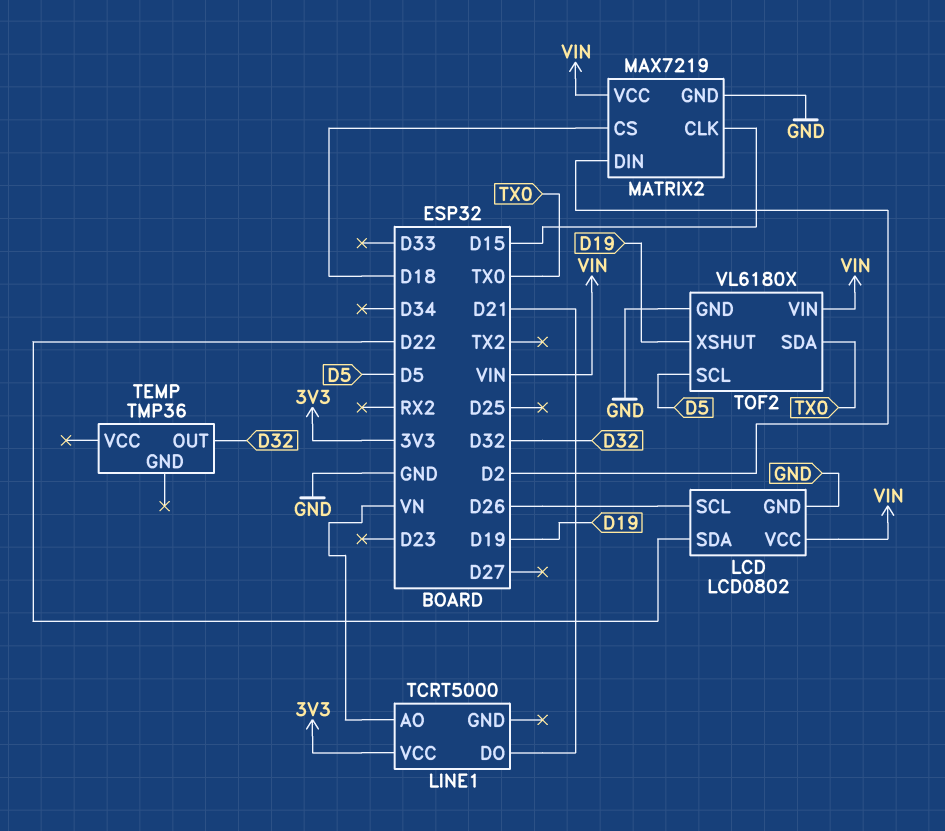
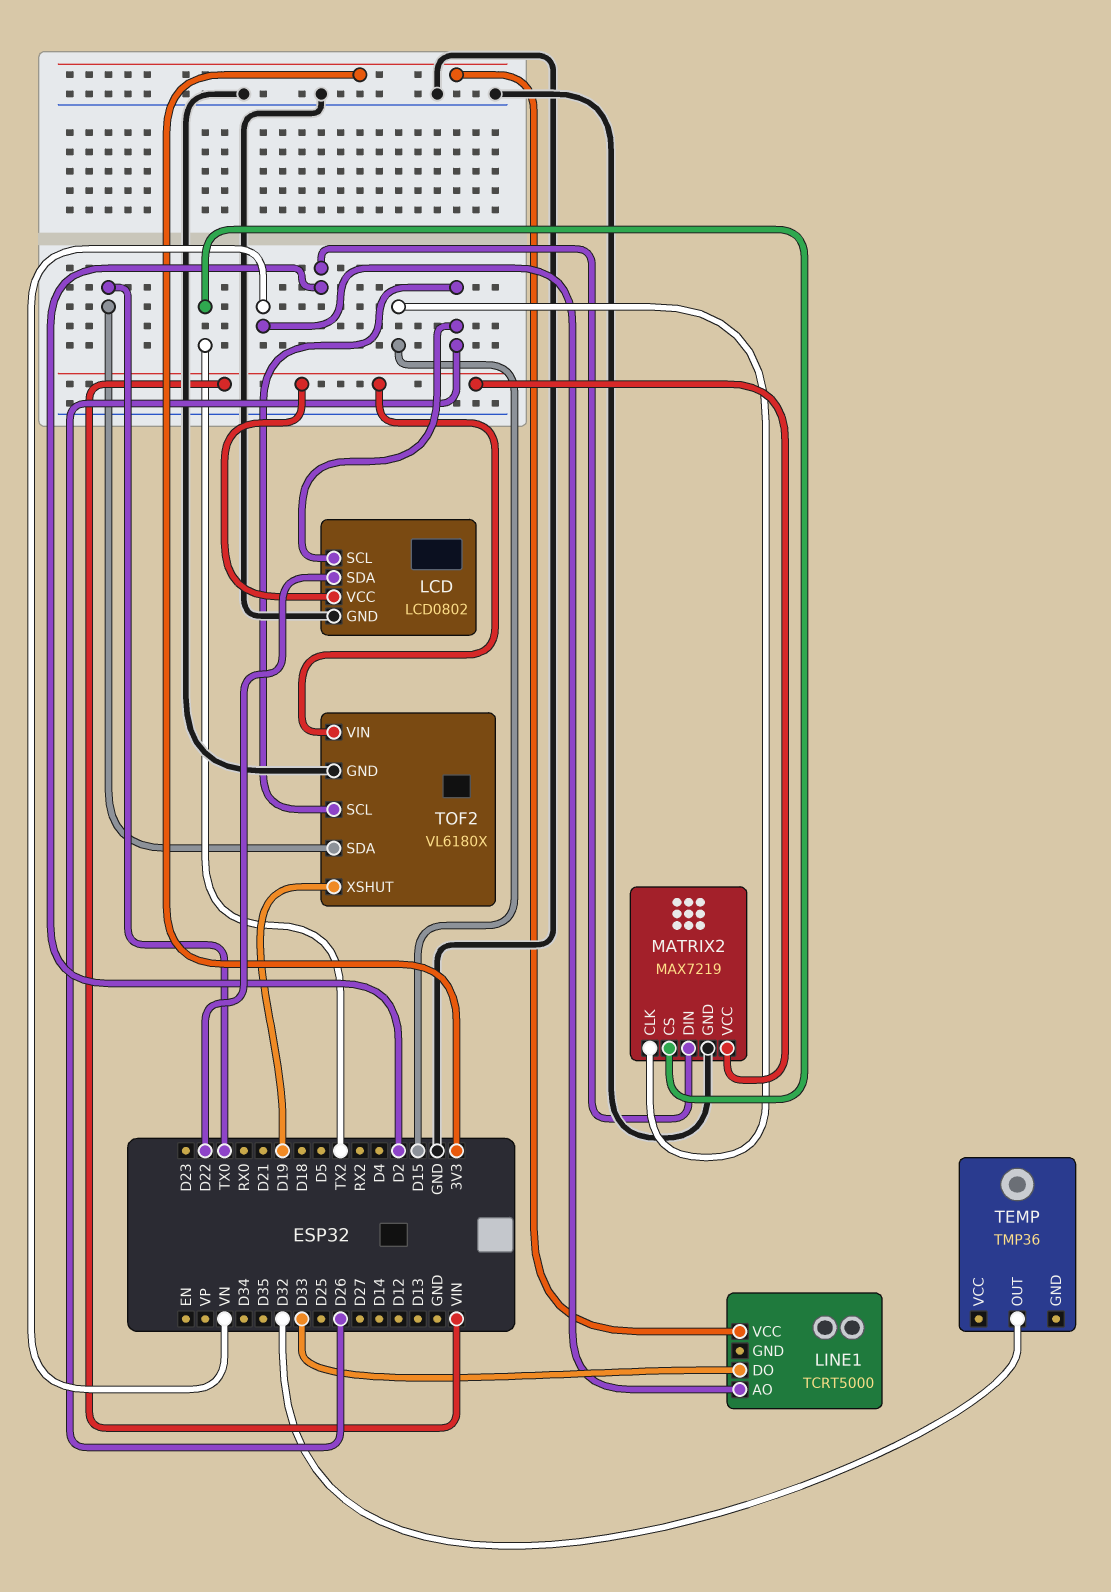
LINE1 pin DO: D21 -> D33
MATRIX2 pin CS: D18 -> TX2
TOF2 pin SCL: D5 -> D26

